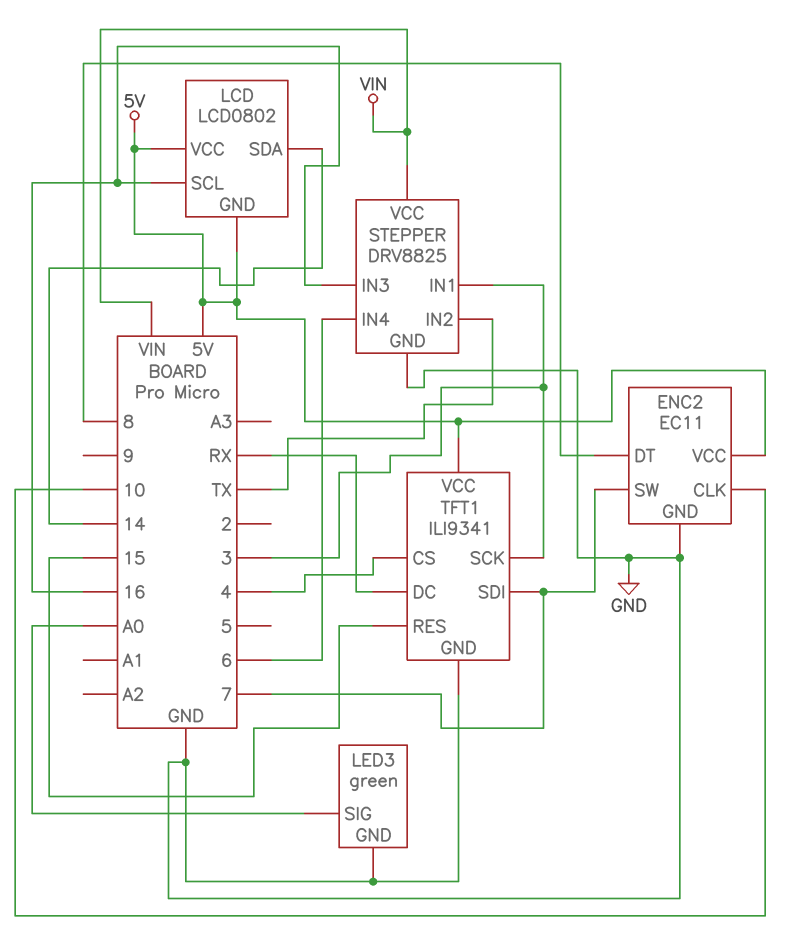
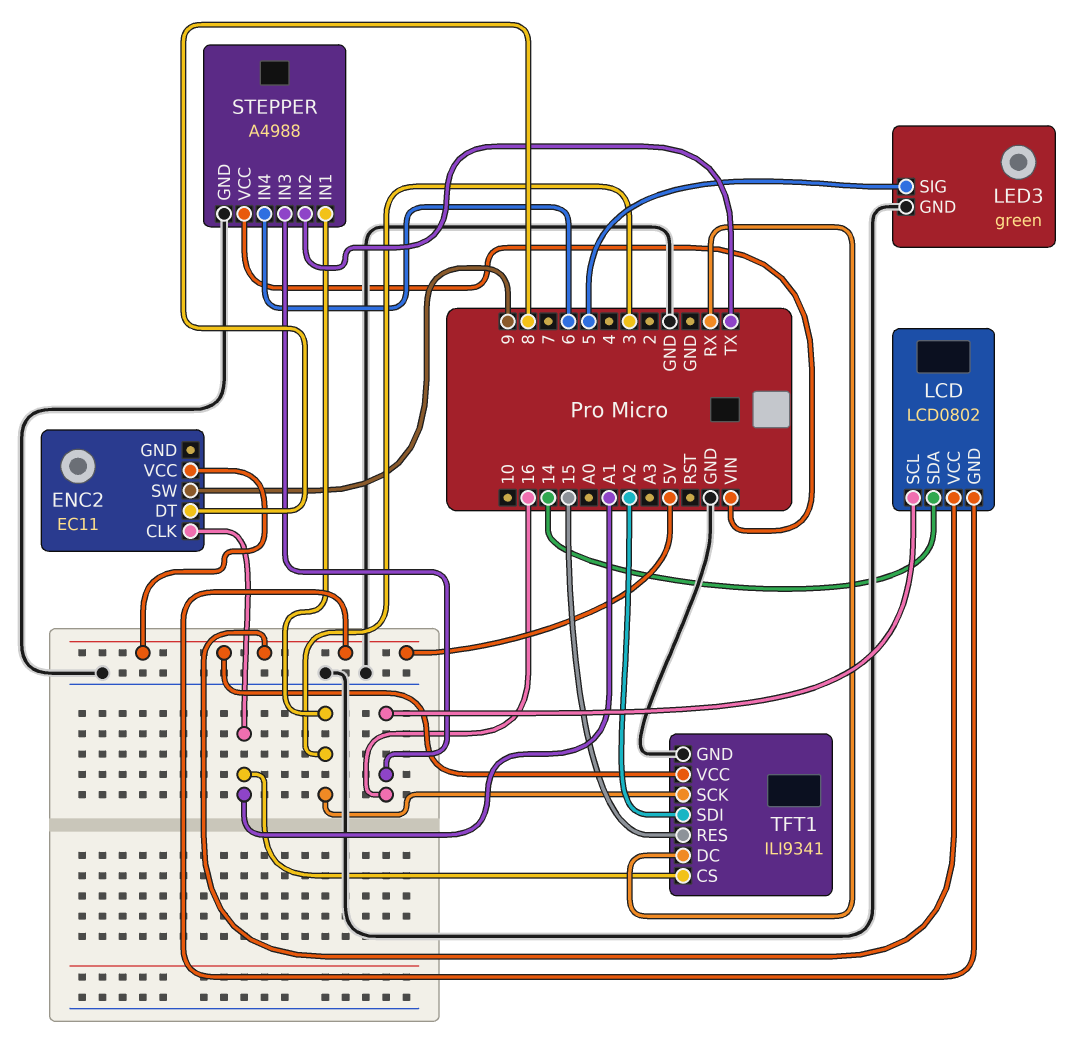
ENC2 pin CLK: 10 -> A1
ENC2 pin GND: GND -> none
ENC2 pin SW: 7 -> 9
LED3 pin SIG: A0 -> 5
STEPPER: DRV8825 -> A4988
TFT1 pin CS: 4 -> A1
TFT1 pin SDI: 7 -> A2

